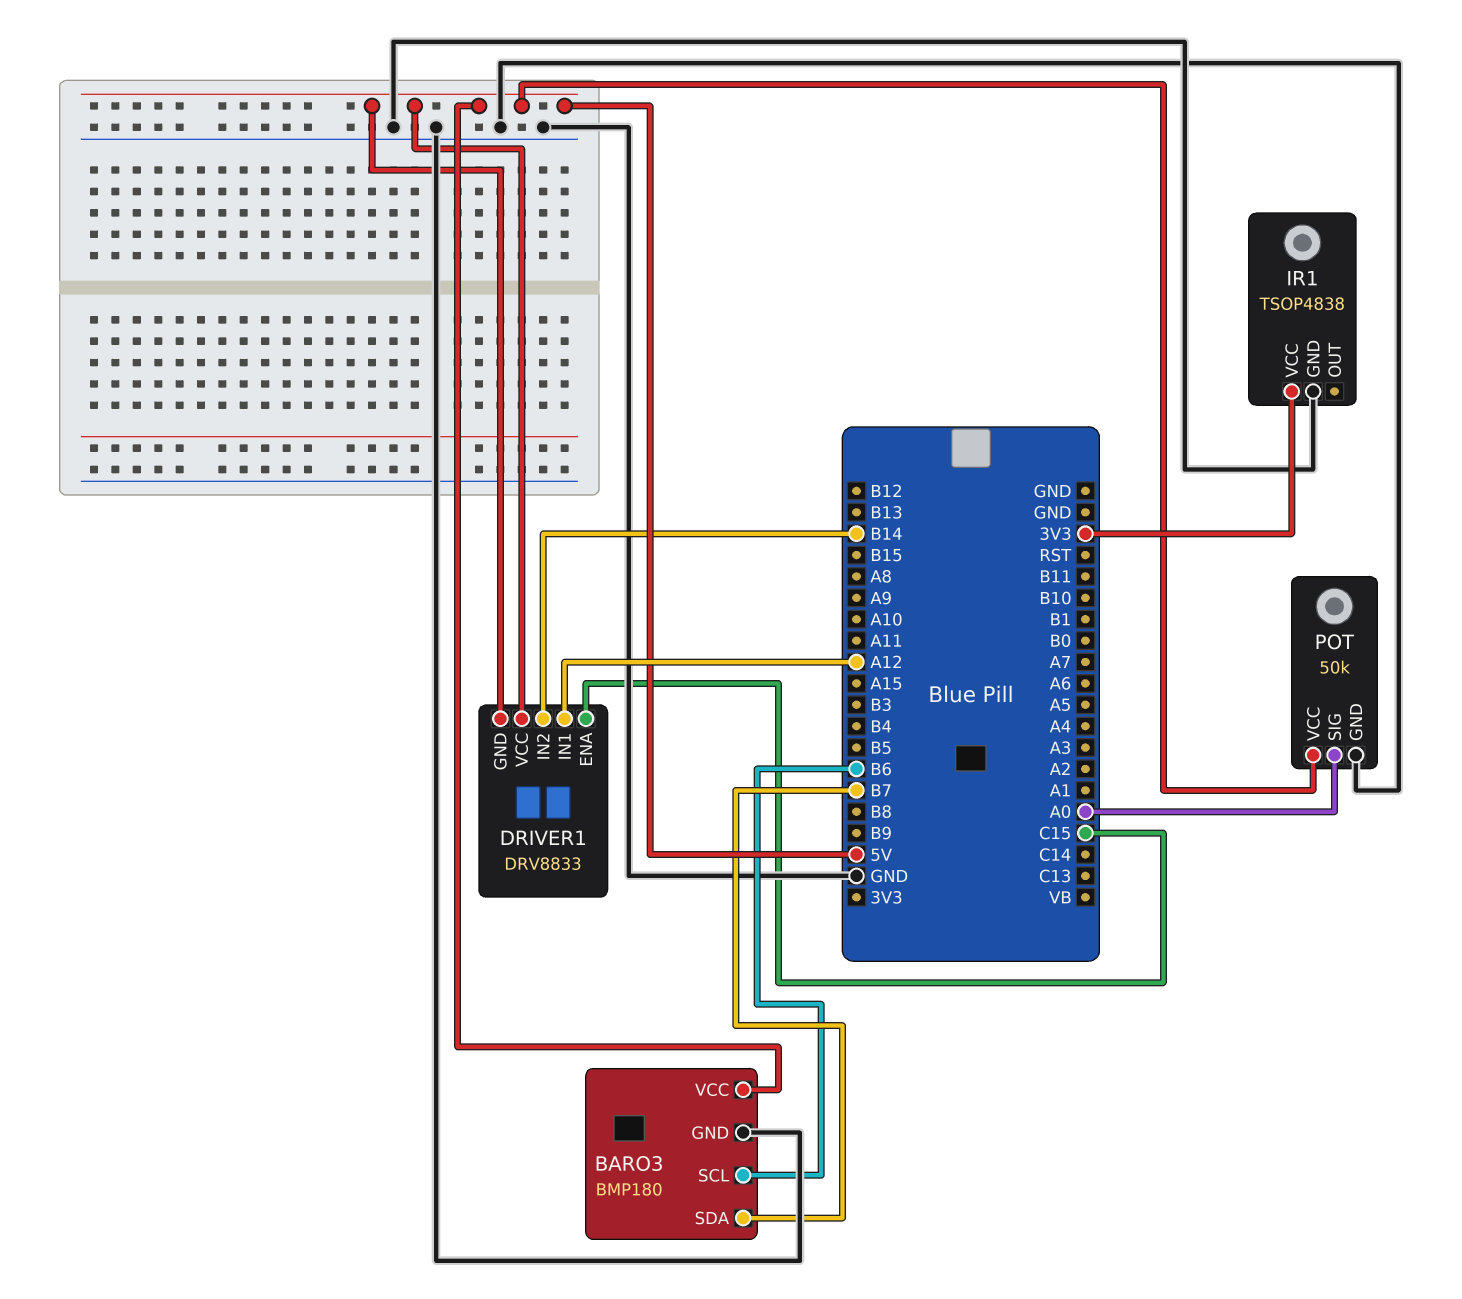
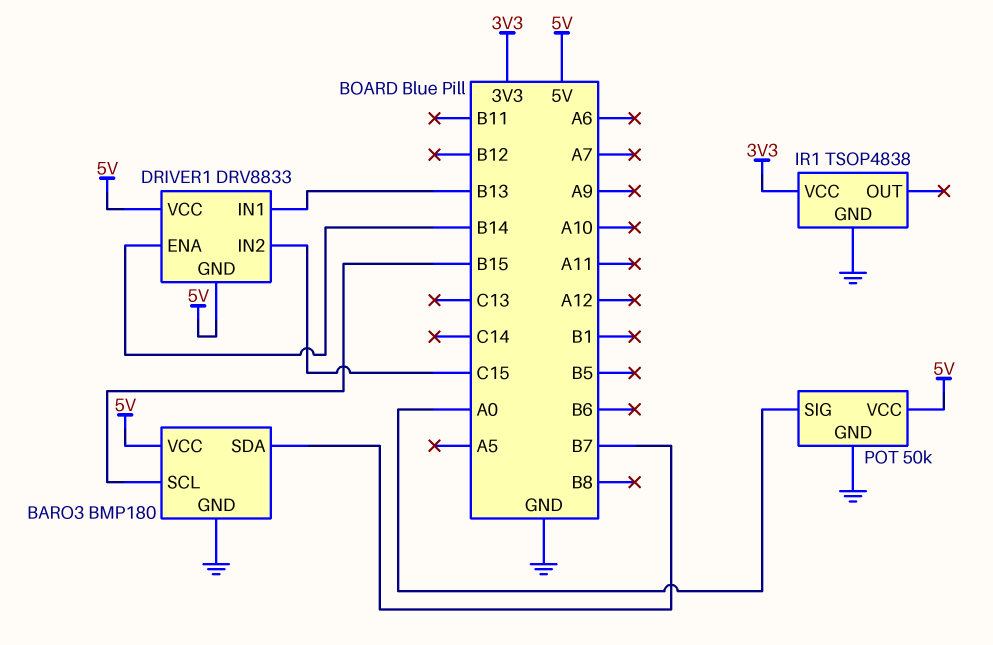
BARO3 pin SCL: B6 -> B15
DRIVER1 pin ENA: C15 -> B14
DRIVER1 pin IN1: A12 -> B13
DRIVER1 pin IN2: B14 -> C15

